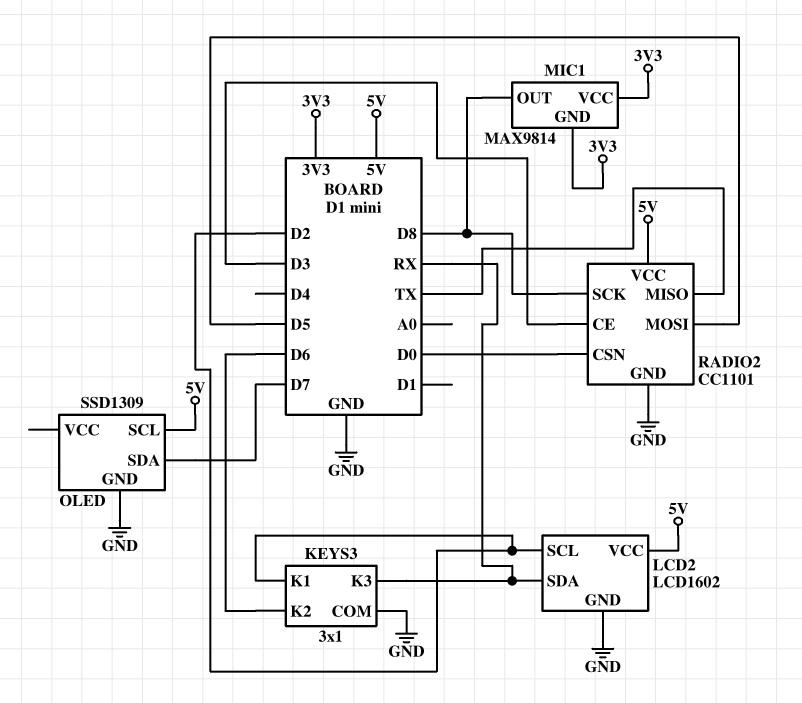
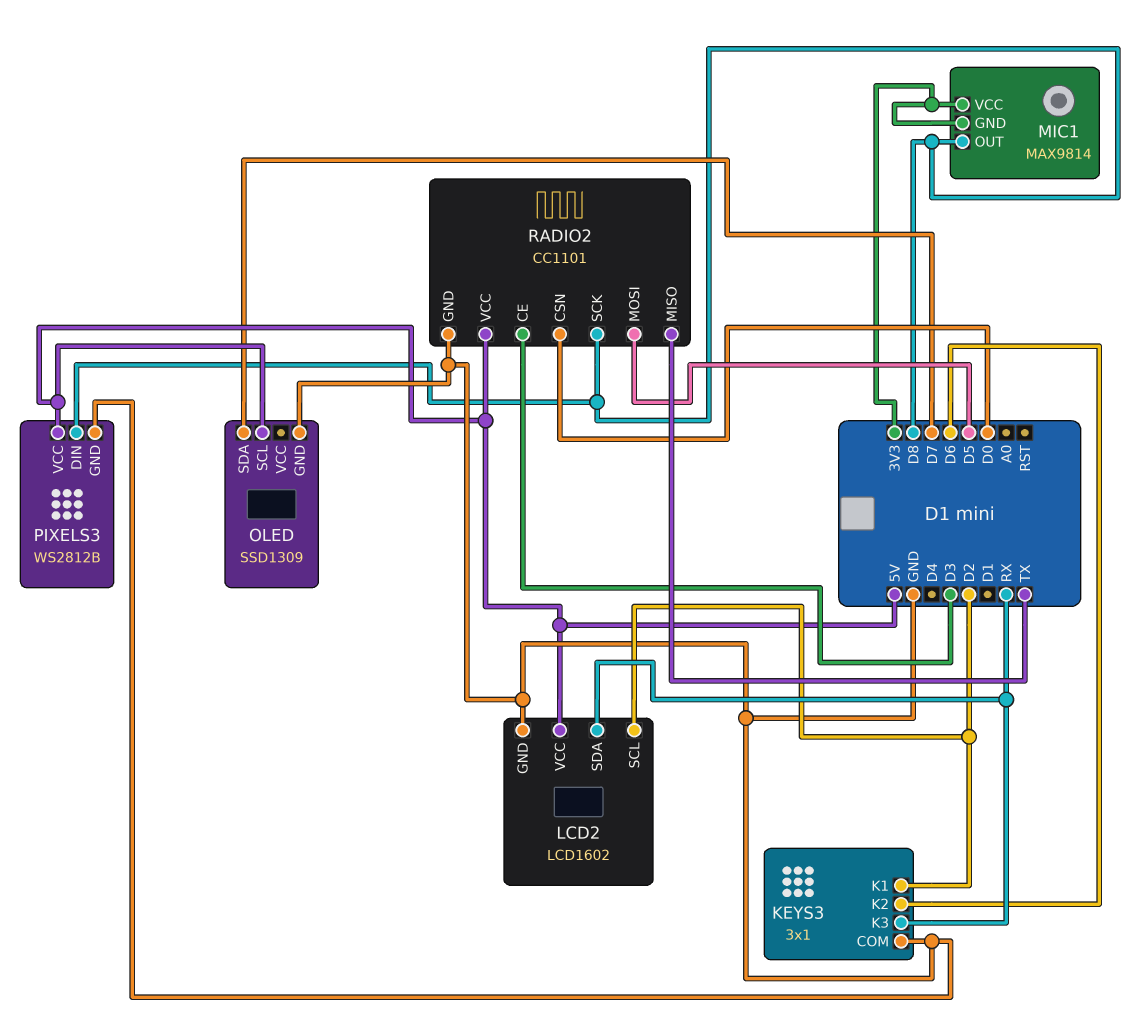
PIXELS3: none -> WS2812B
PIXELS3 pin DIN: none -> D8
PIXELS3 pin GND: none -> GND
PIXELS3 pin VCC: none -> 5V

